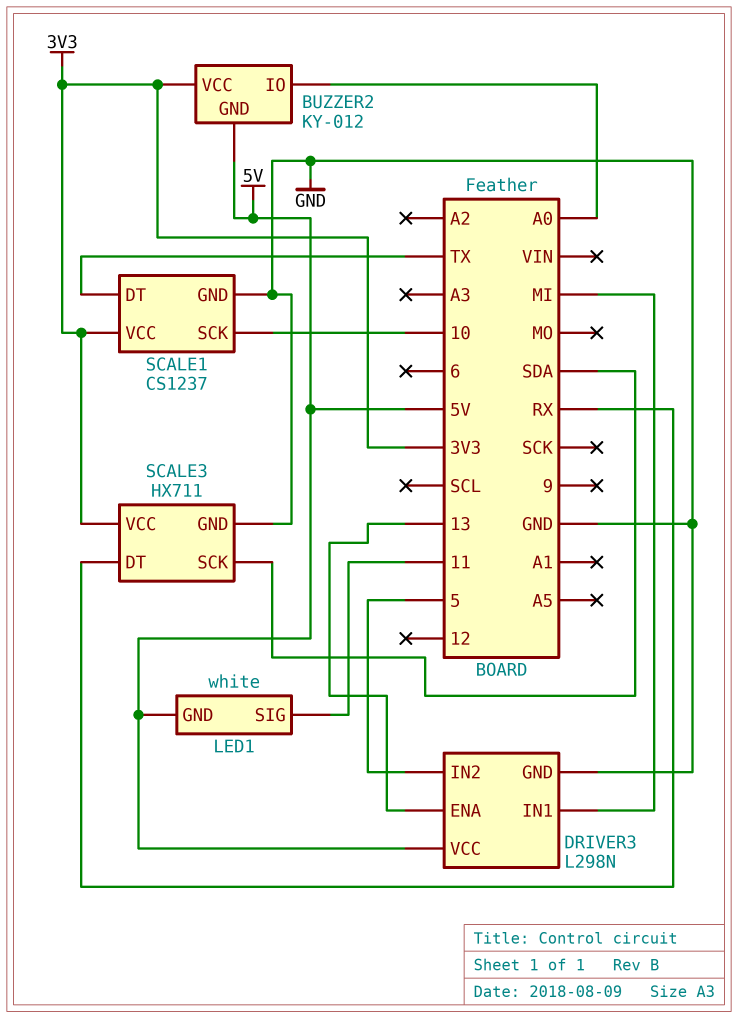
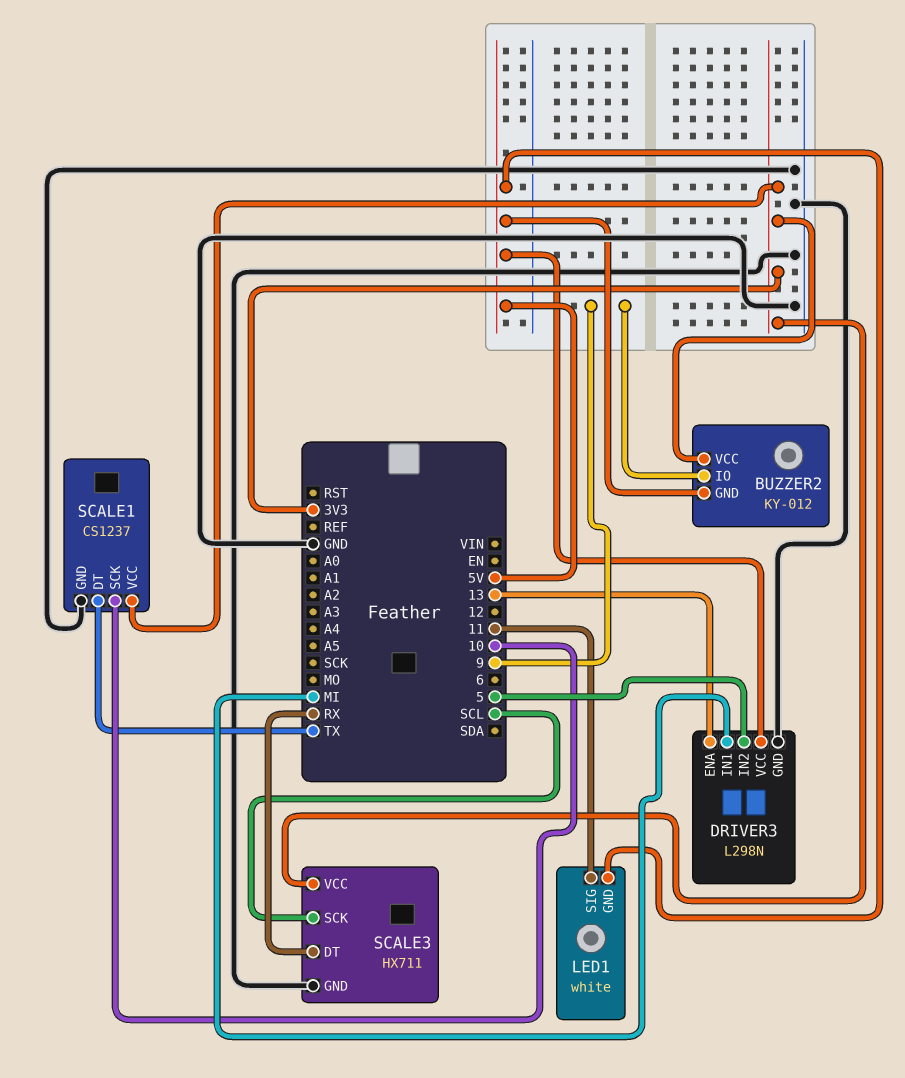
BUZZER2 pin IO: A0 -> 9
SCALE3 pin SCK: SDA -> SCL

